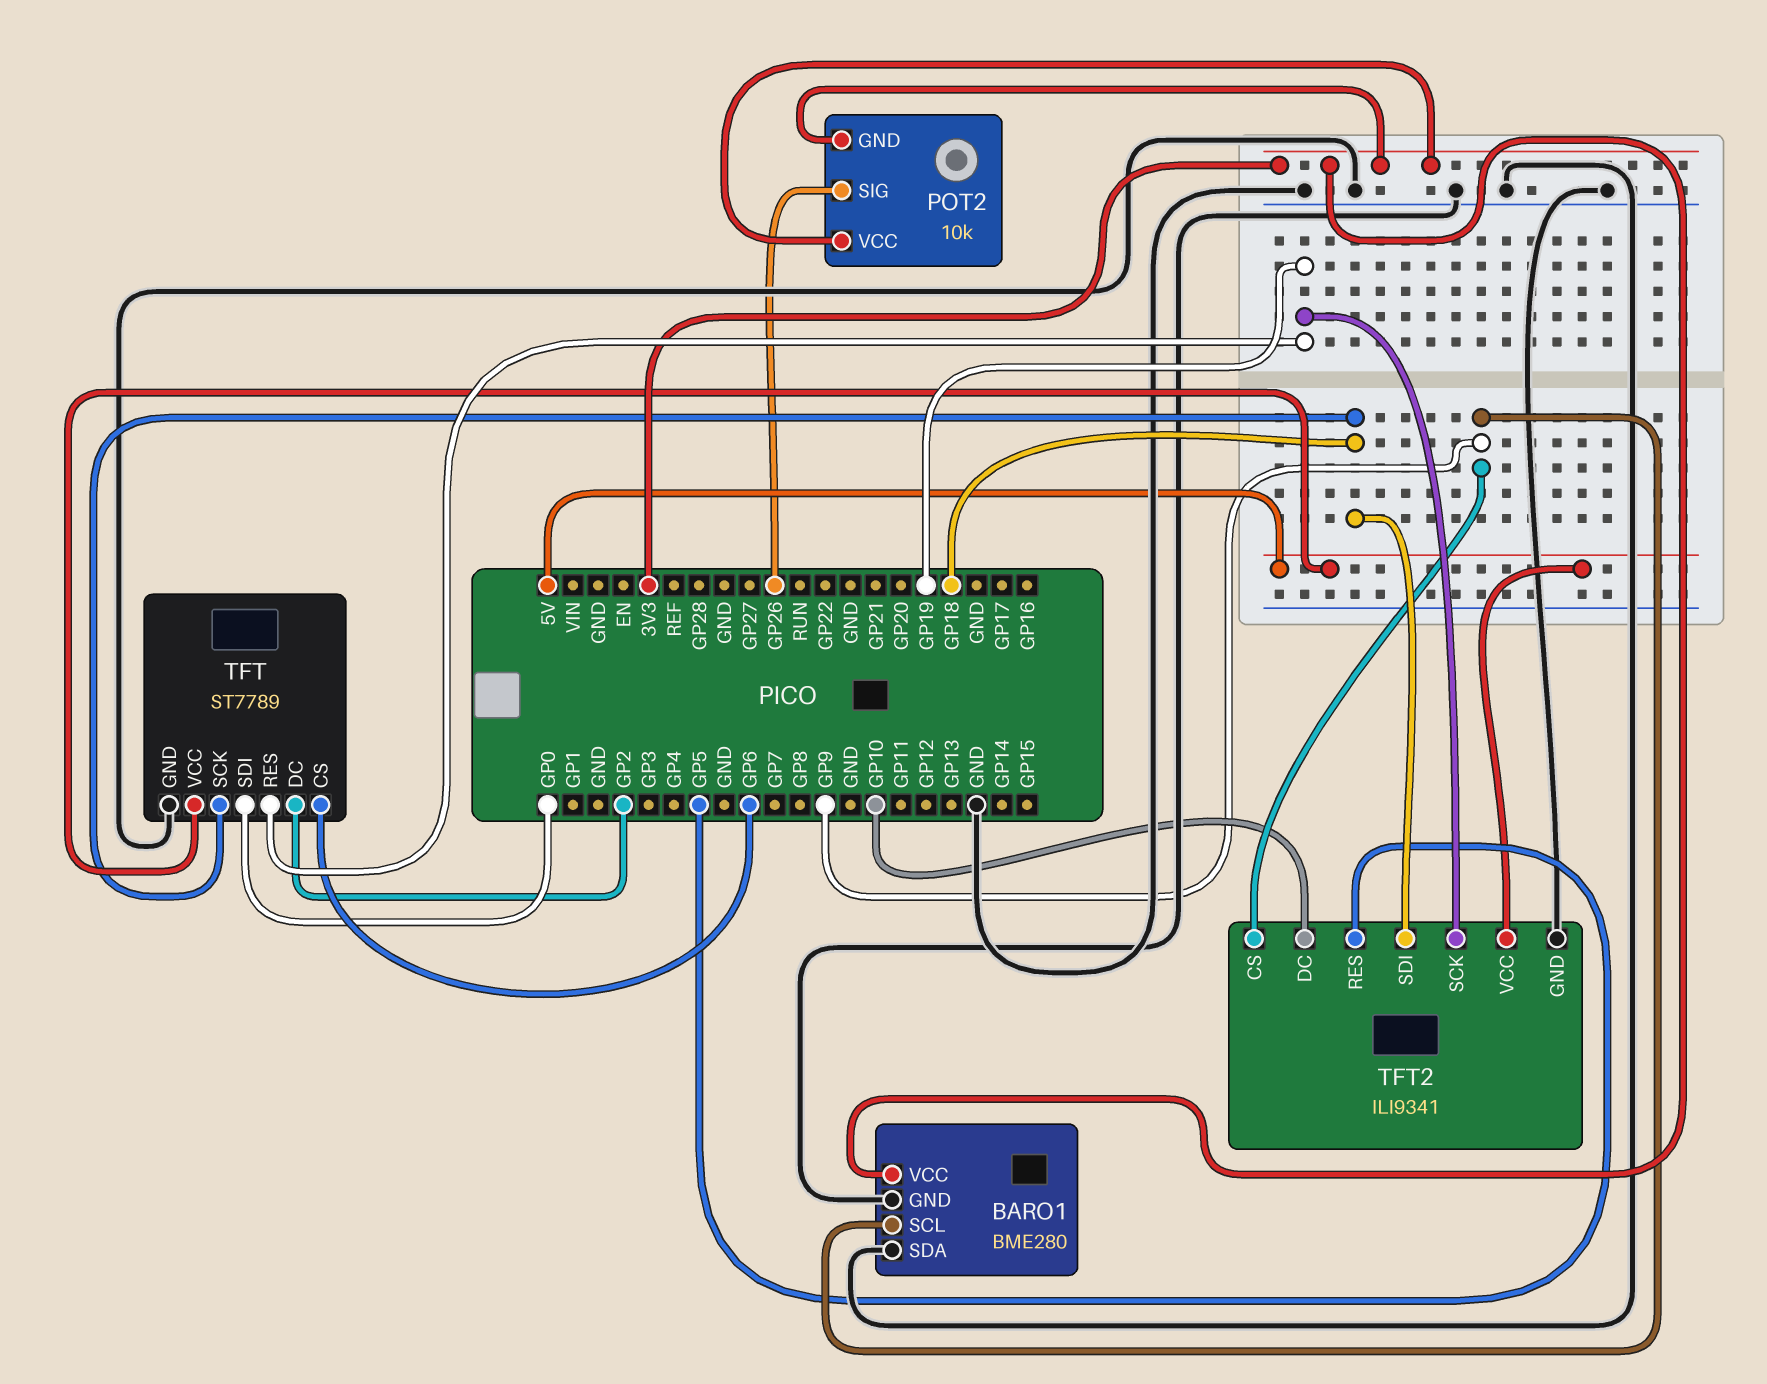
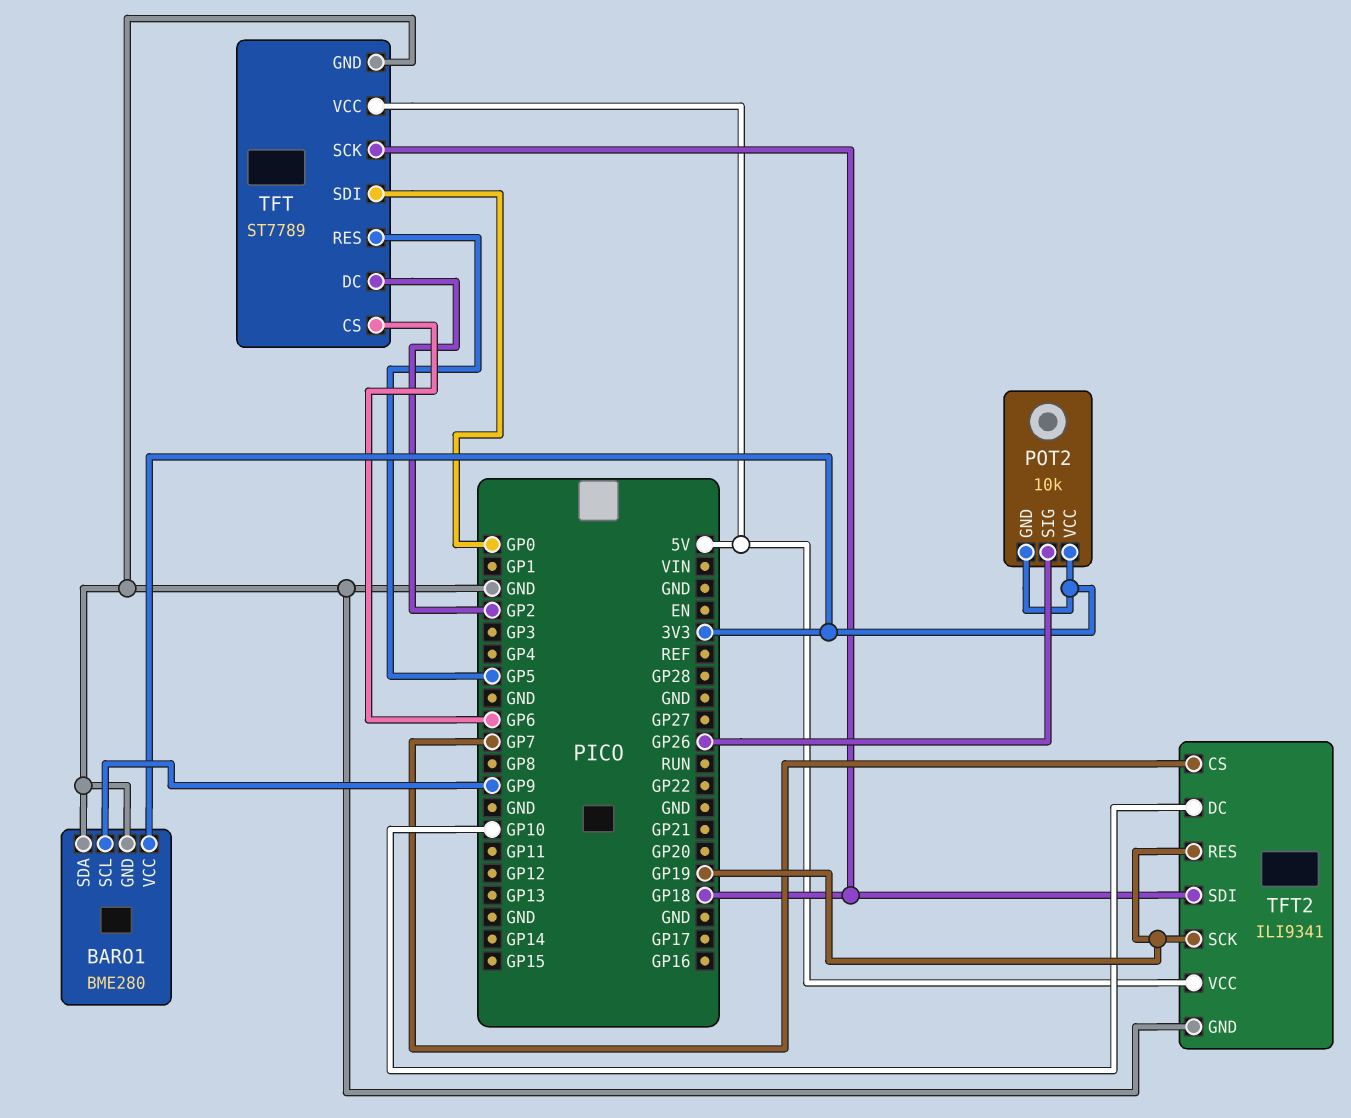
TFT pin RES: GP19 -> GP5
TFT2 pin CS: GP9 -> GP7
TFT2 pin RES: GP5 -> GP19

